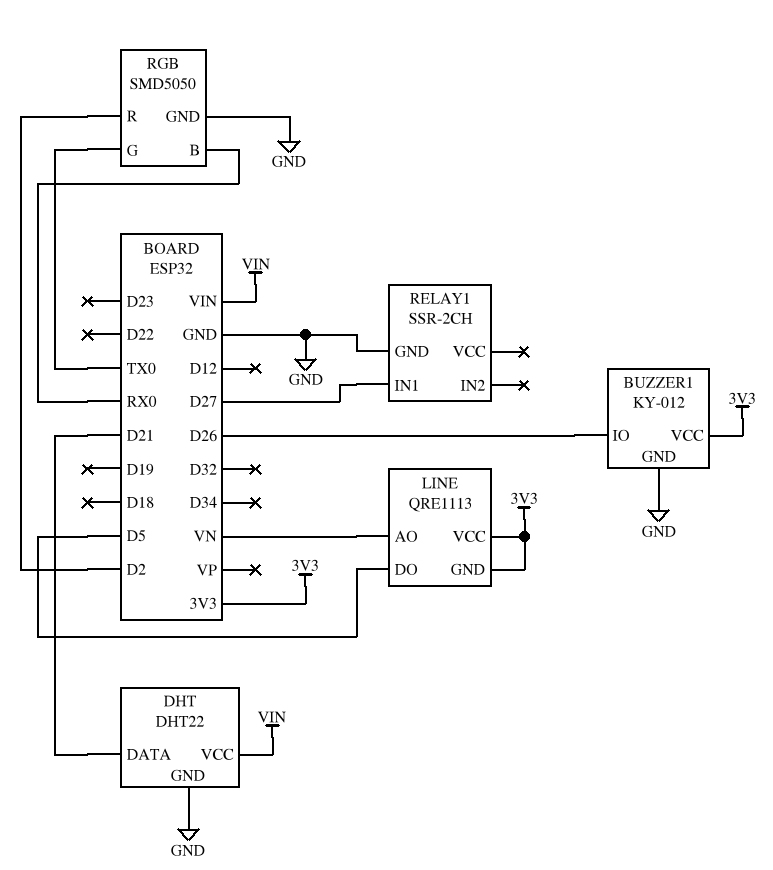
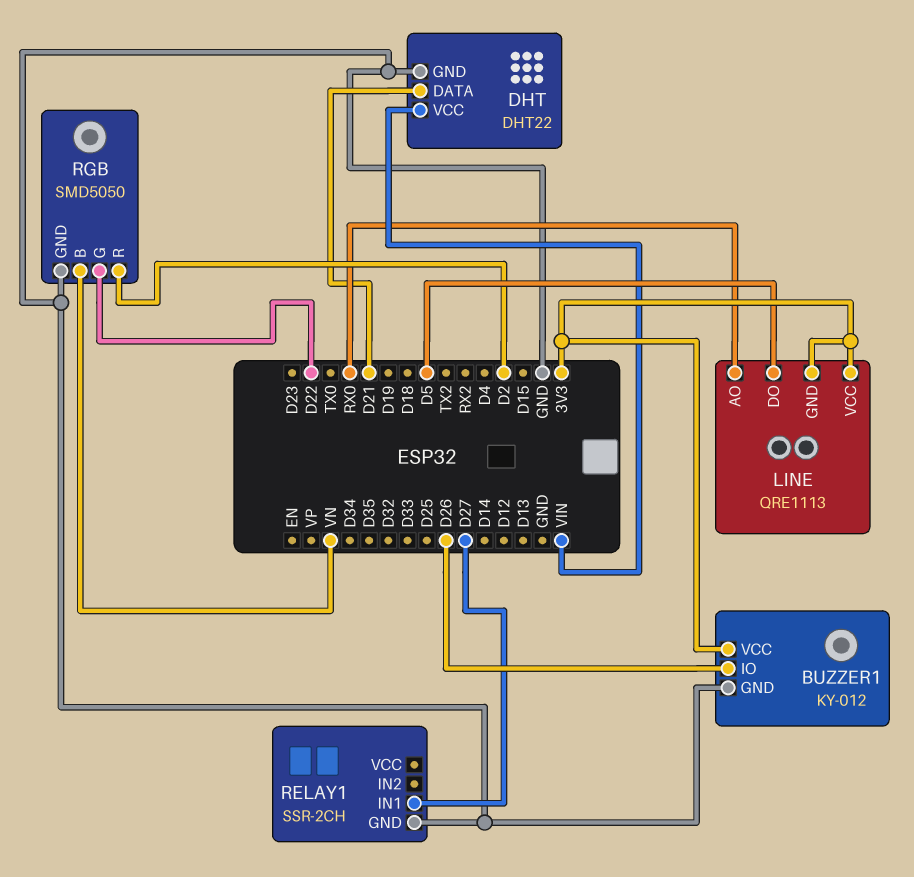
LINE pin AO: VN -> RX0
RGB pin B: RX0 -> VN
RGB pin G: TX0 -> D22

